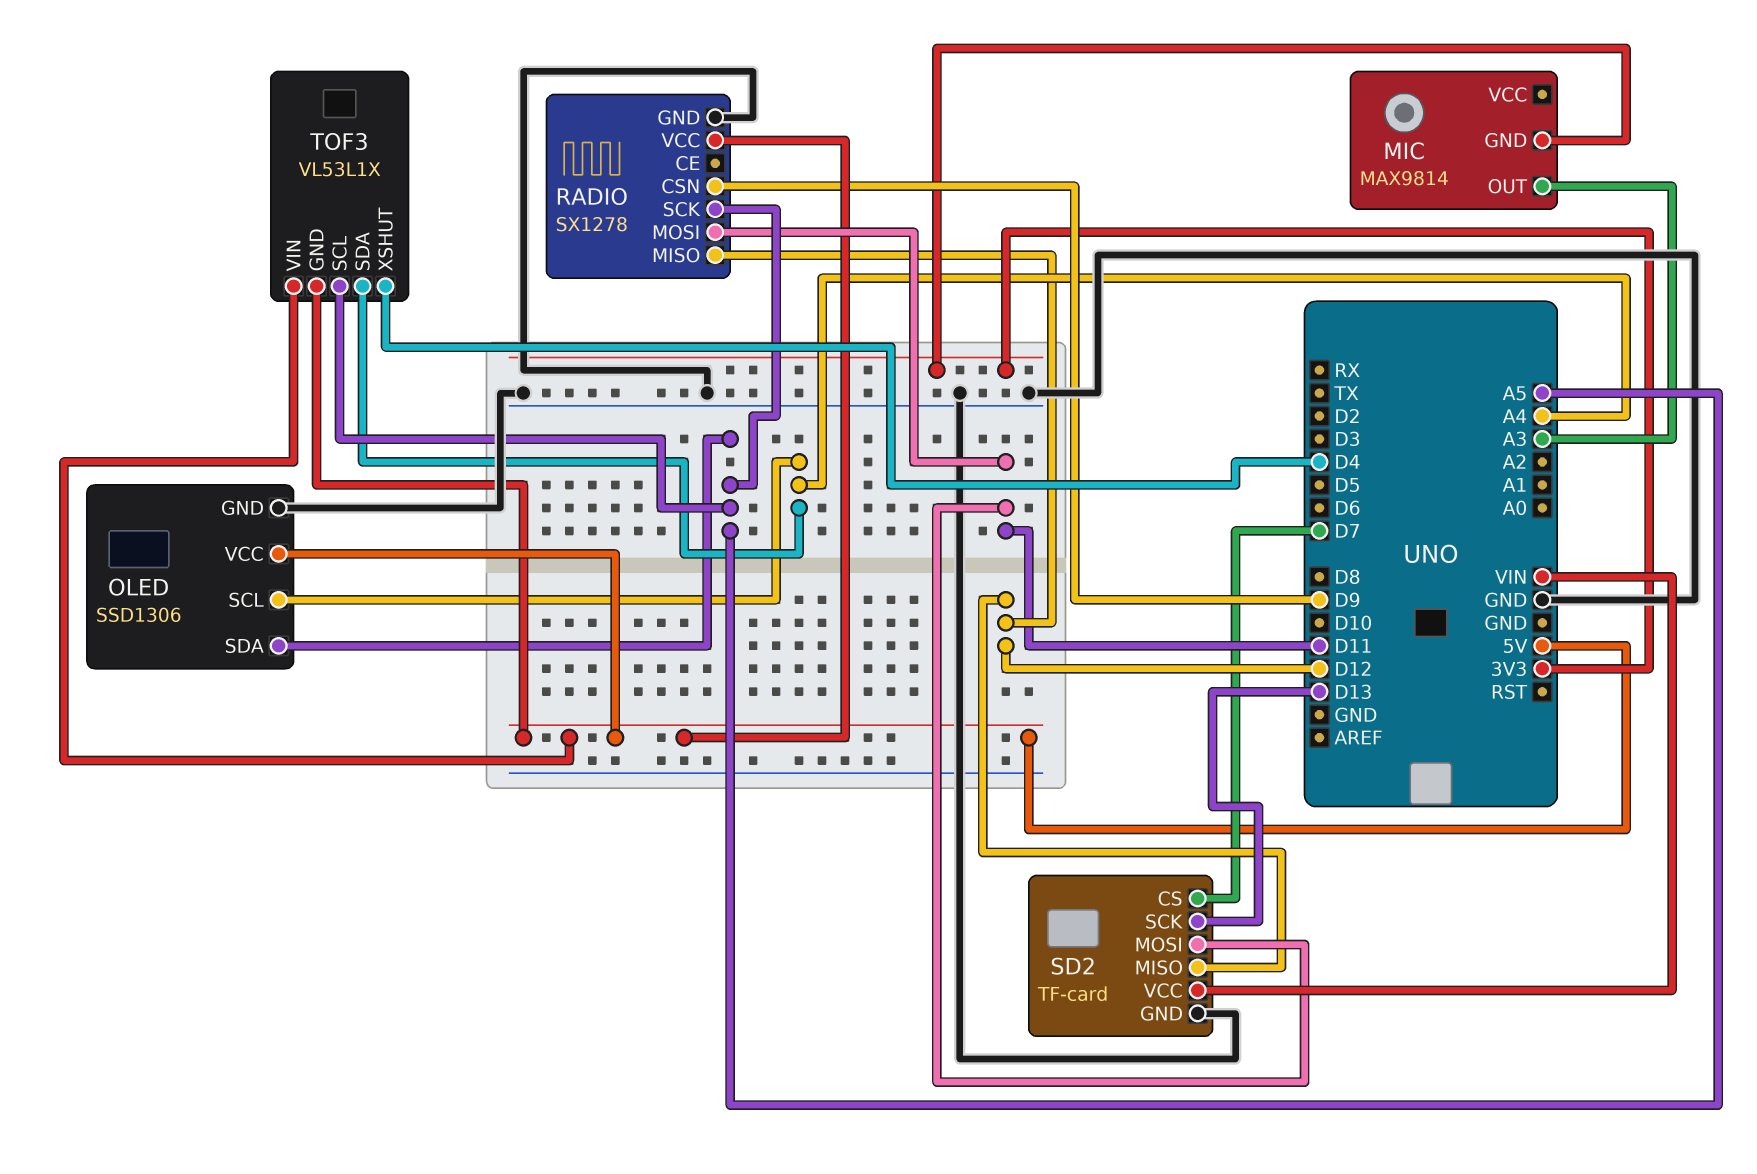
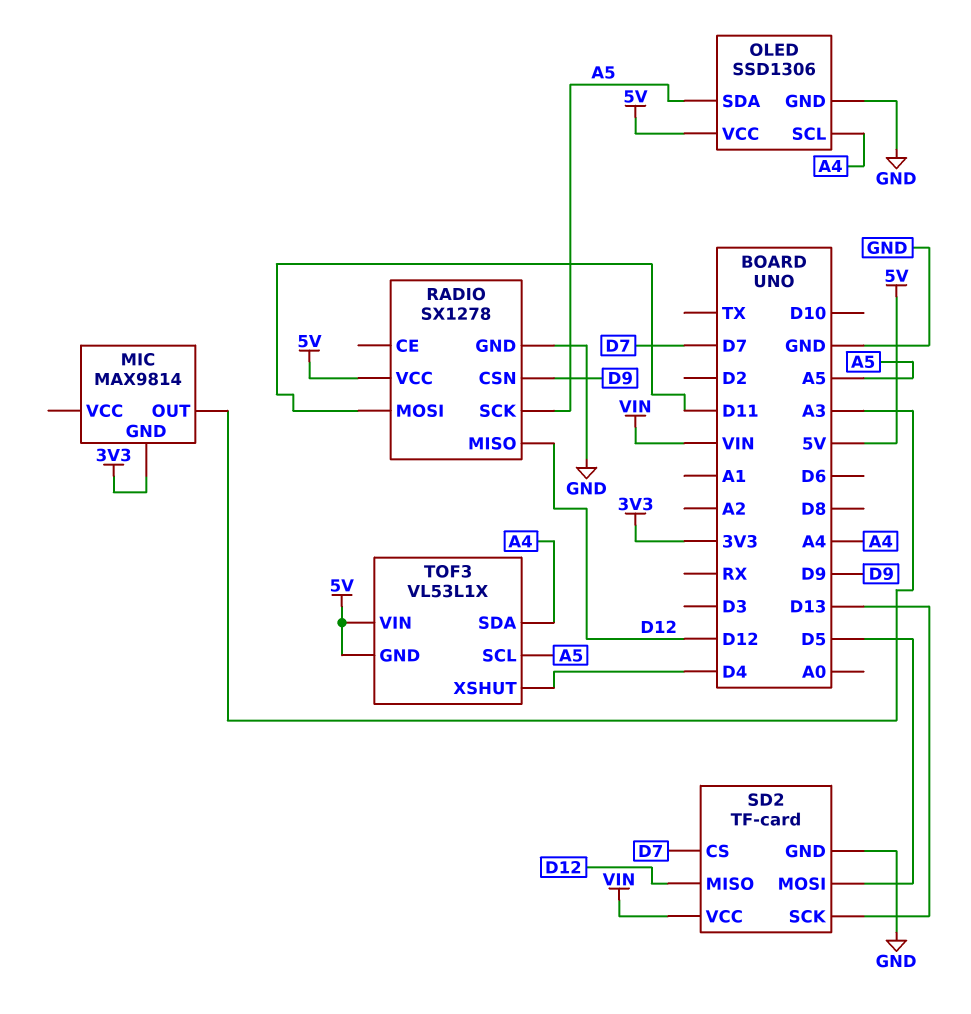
SD2 pin MOSI: D11 -> D5

